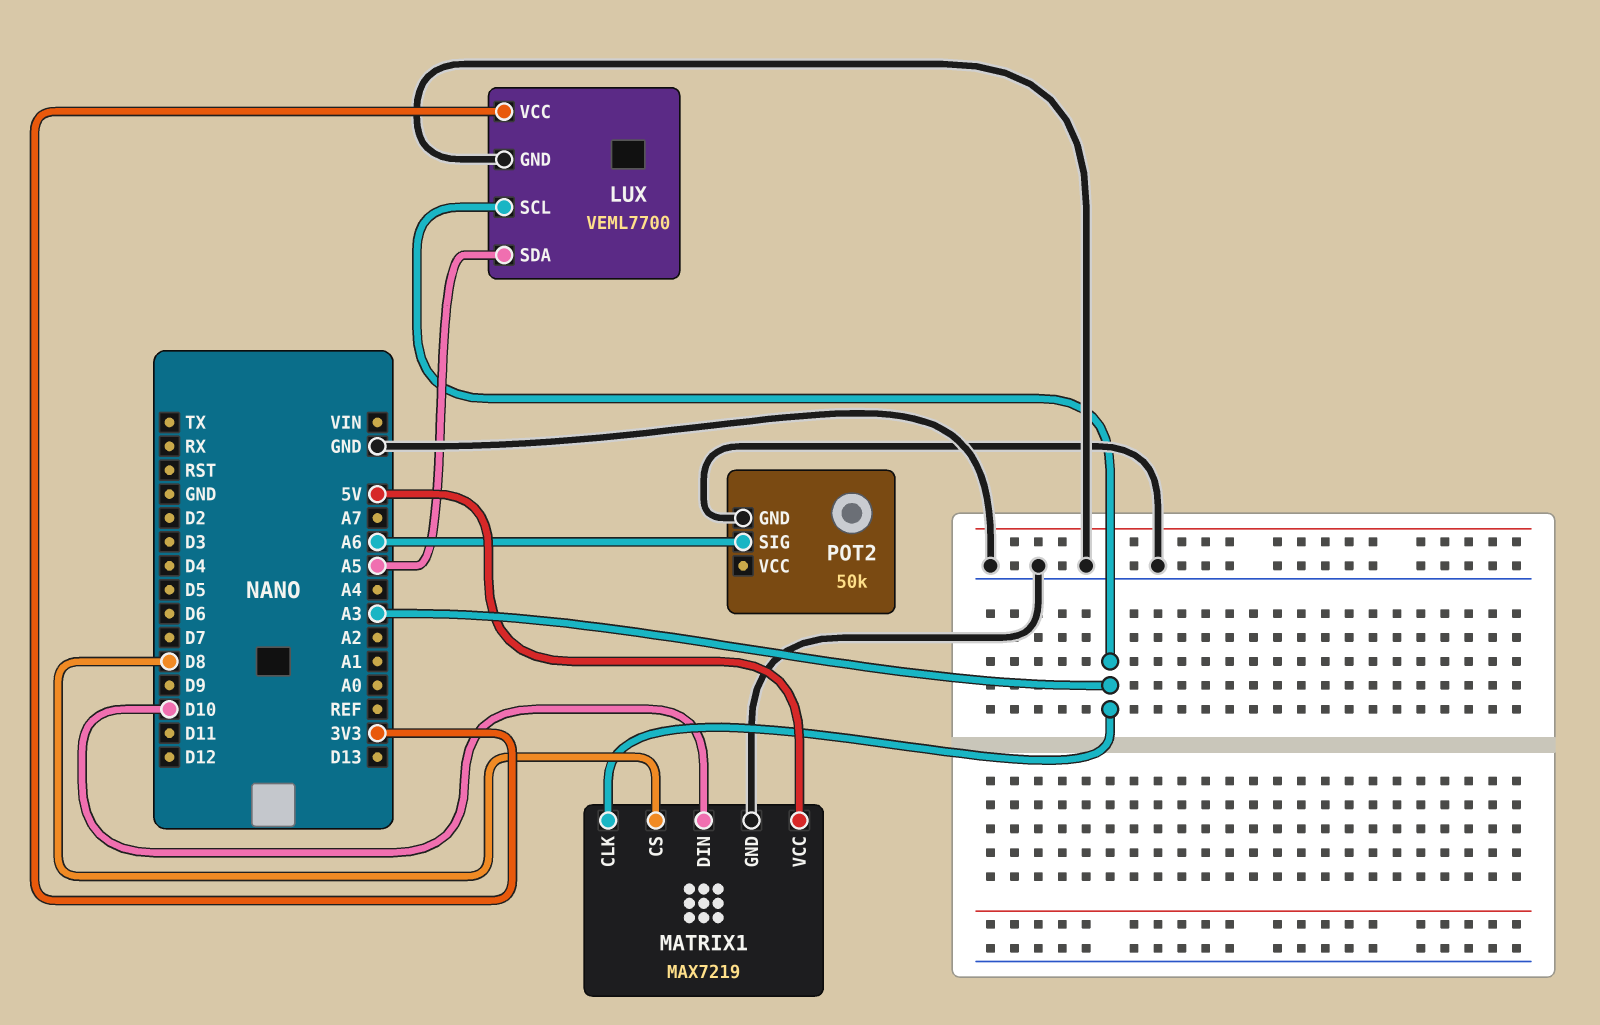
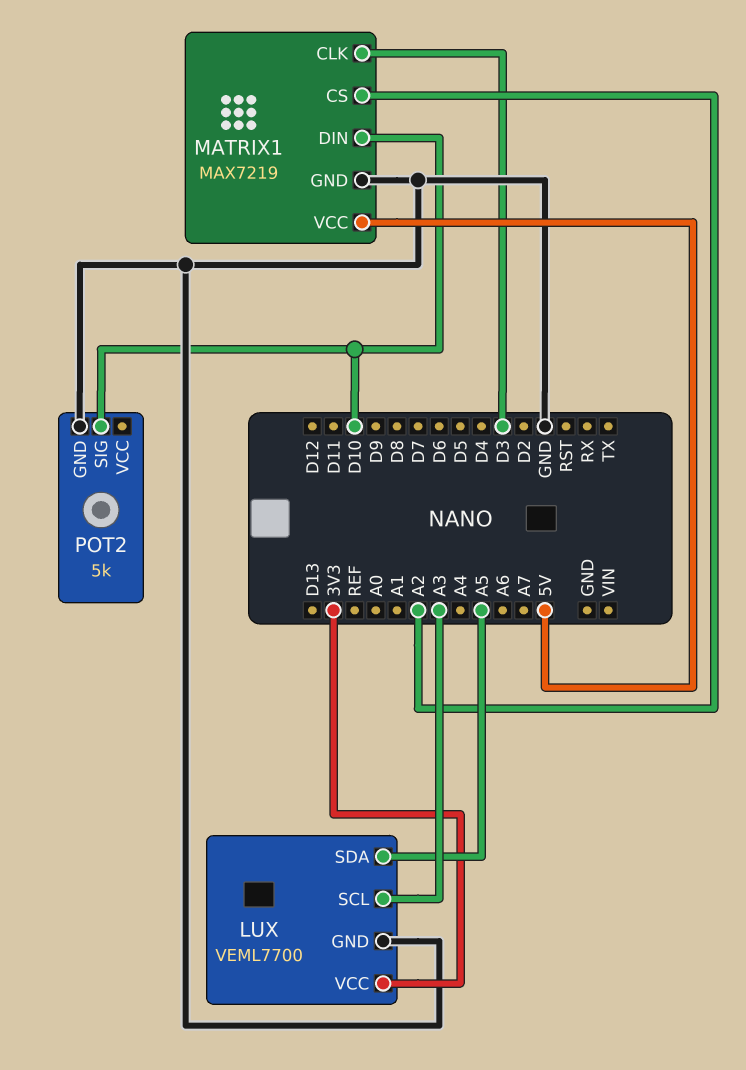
MATRIX1 pin CLK: A3 -> D3
MATRIX1 pin CS: D8 -> A2
POT2: 50k -> 5k
POT2 pin SIG: A6 -> D10

